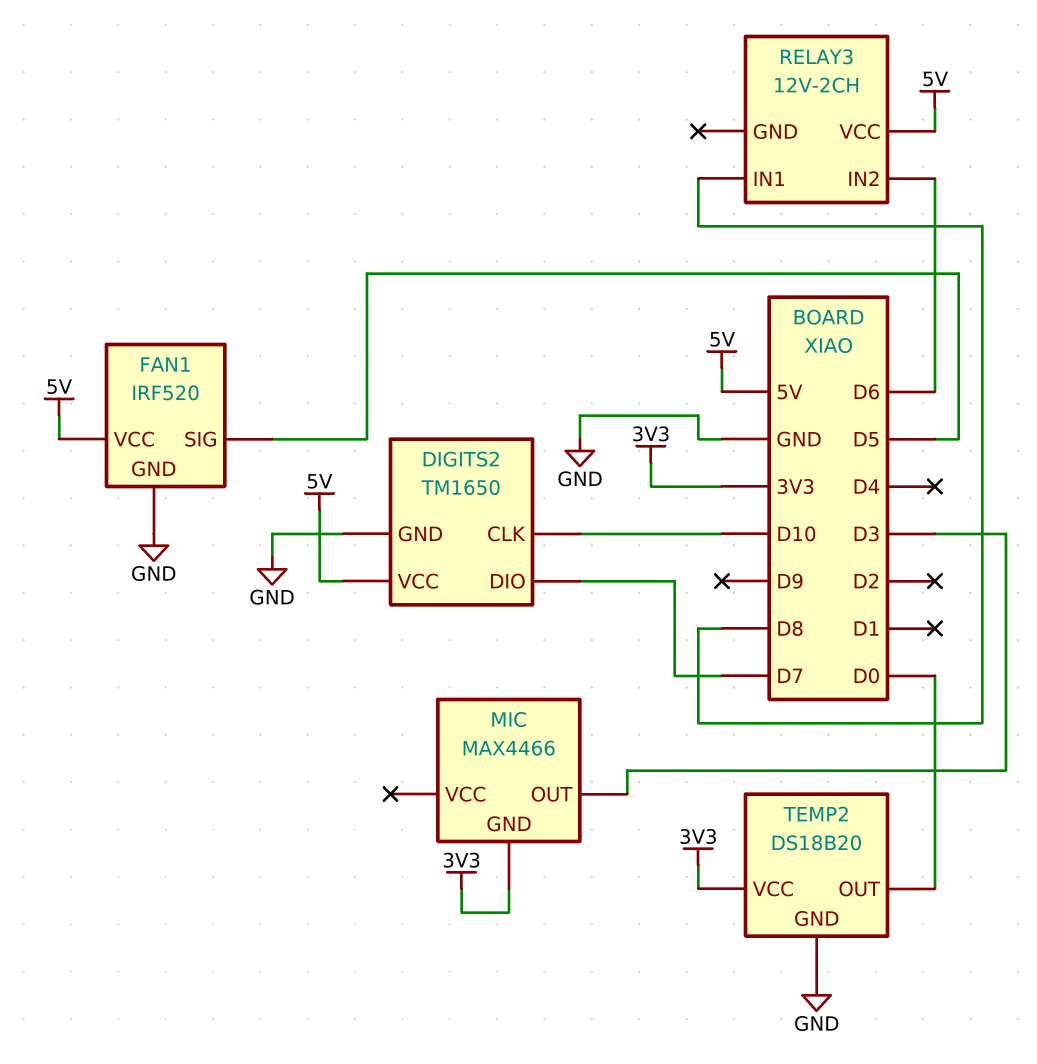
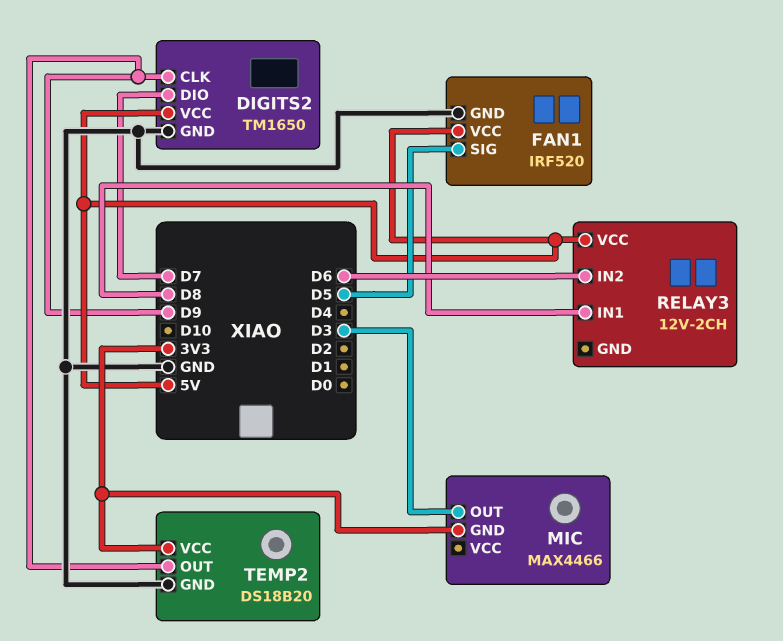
DIGITS2 pin CLK: D10 -> D9
TEMP2 pin OUT: D0 -> D9

